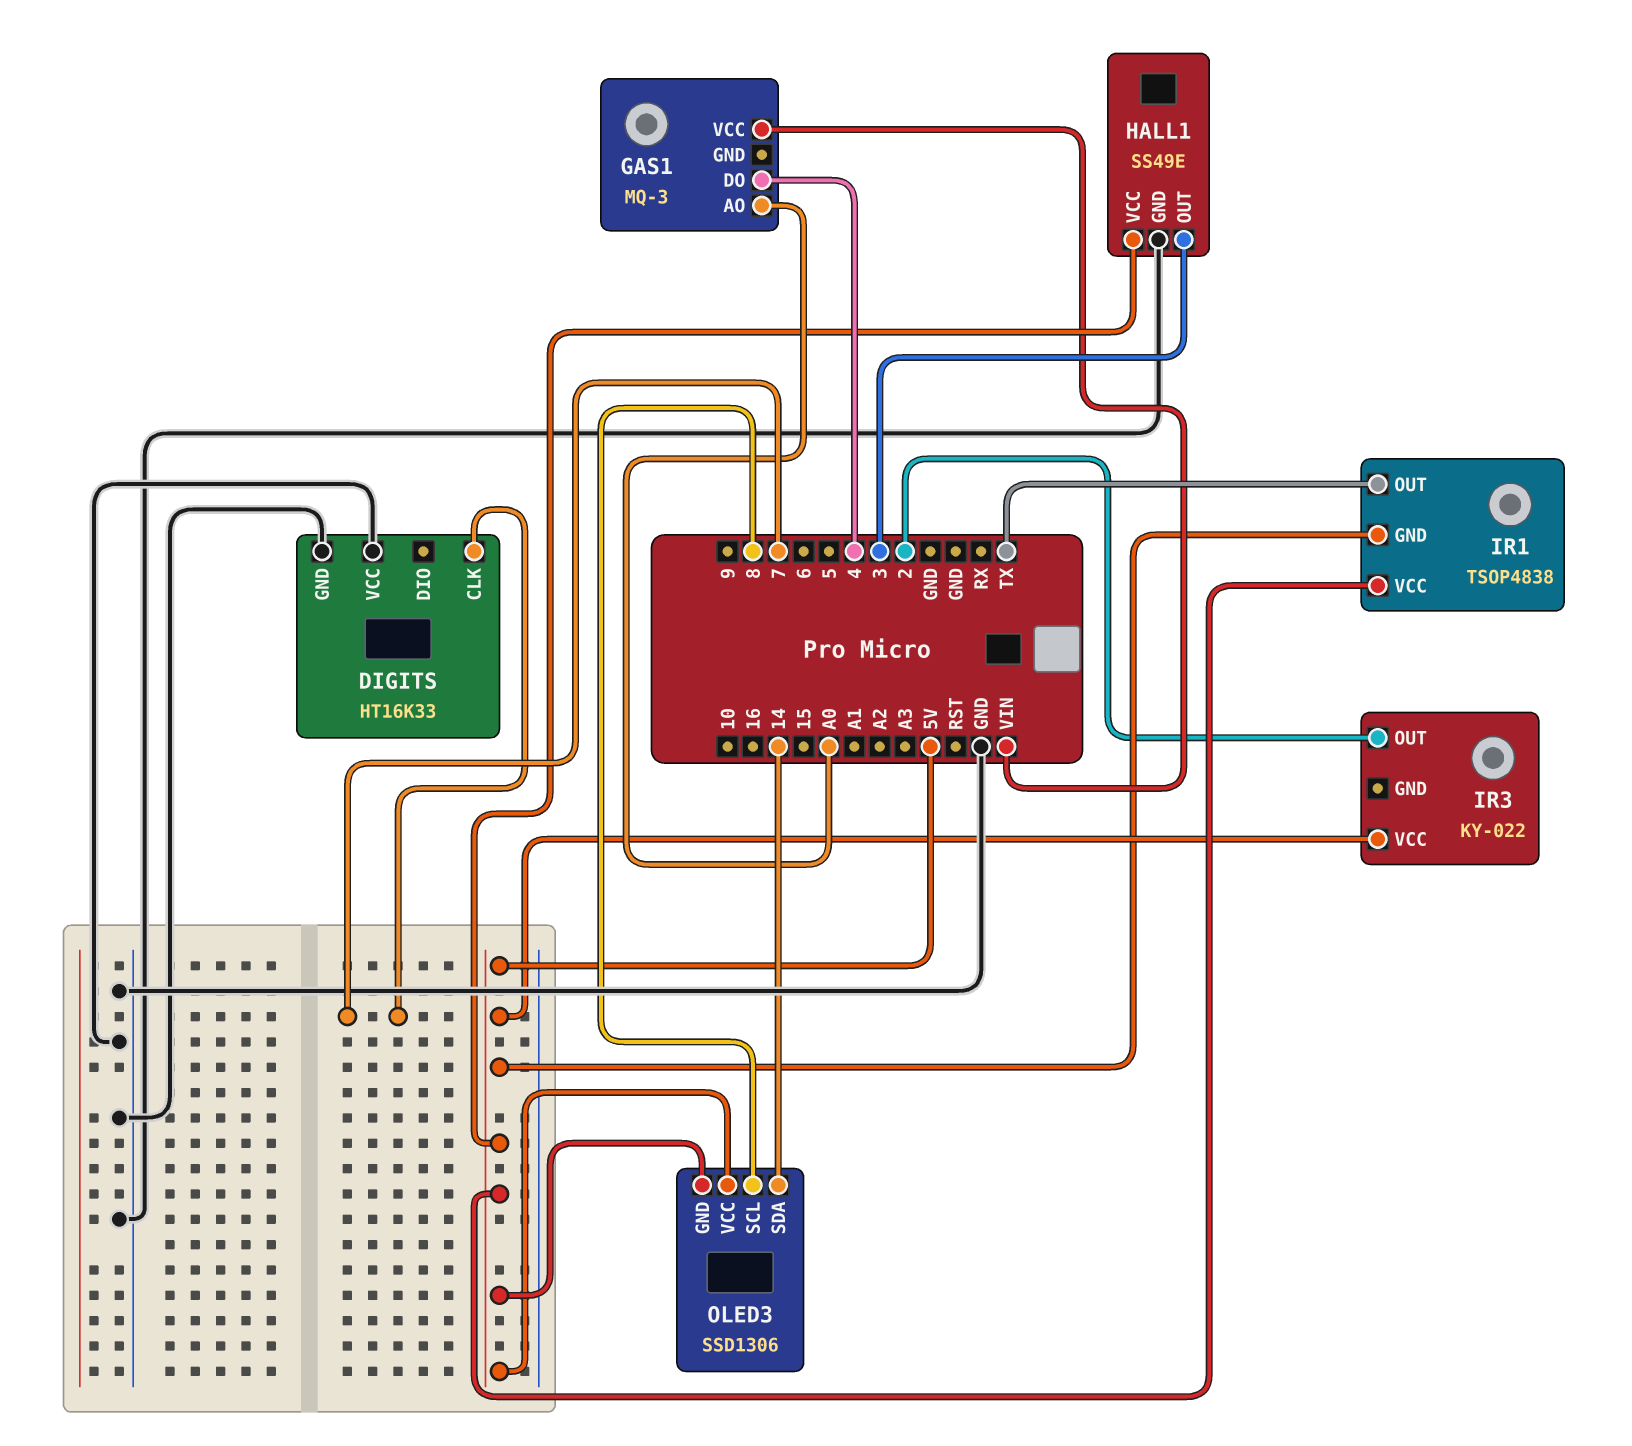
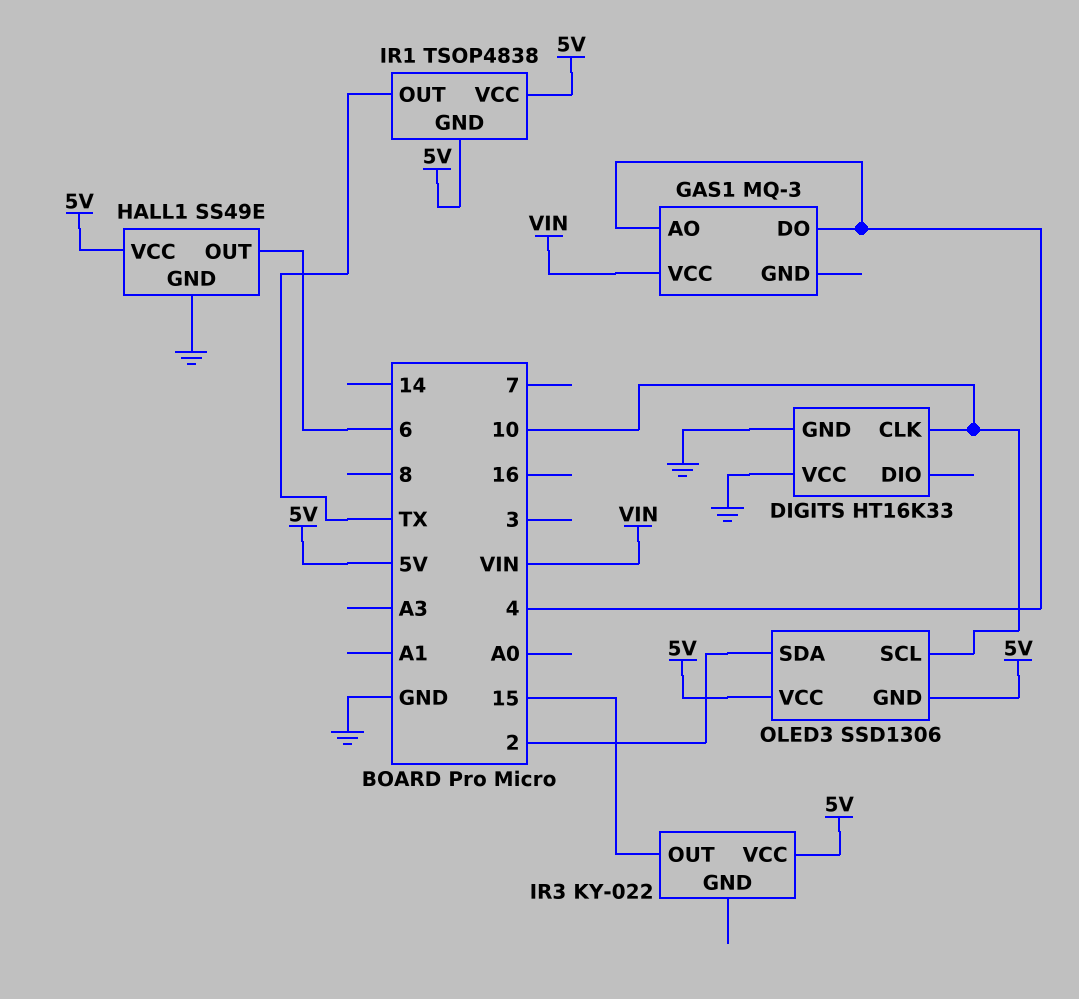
DIGITS pin CLK: 7 -> 10
GAS1 pin AO: A0 -> 4
HALL1 pin OUT: 3 -> 6
IR3 pin OUT: 2 -> 15
OLED3 pin SCL: 8 -> 10
OLED3 pin SDA: 14 -> 2

